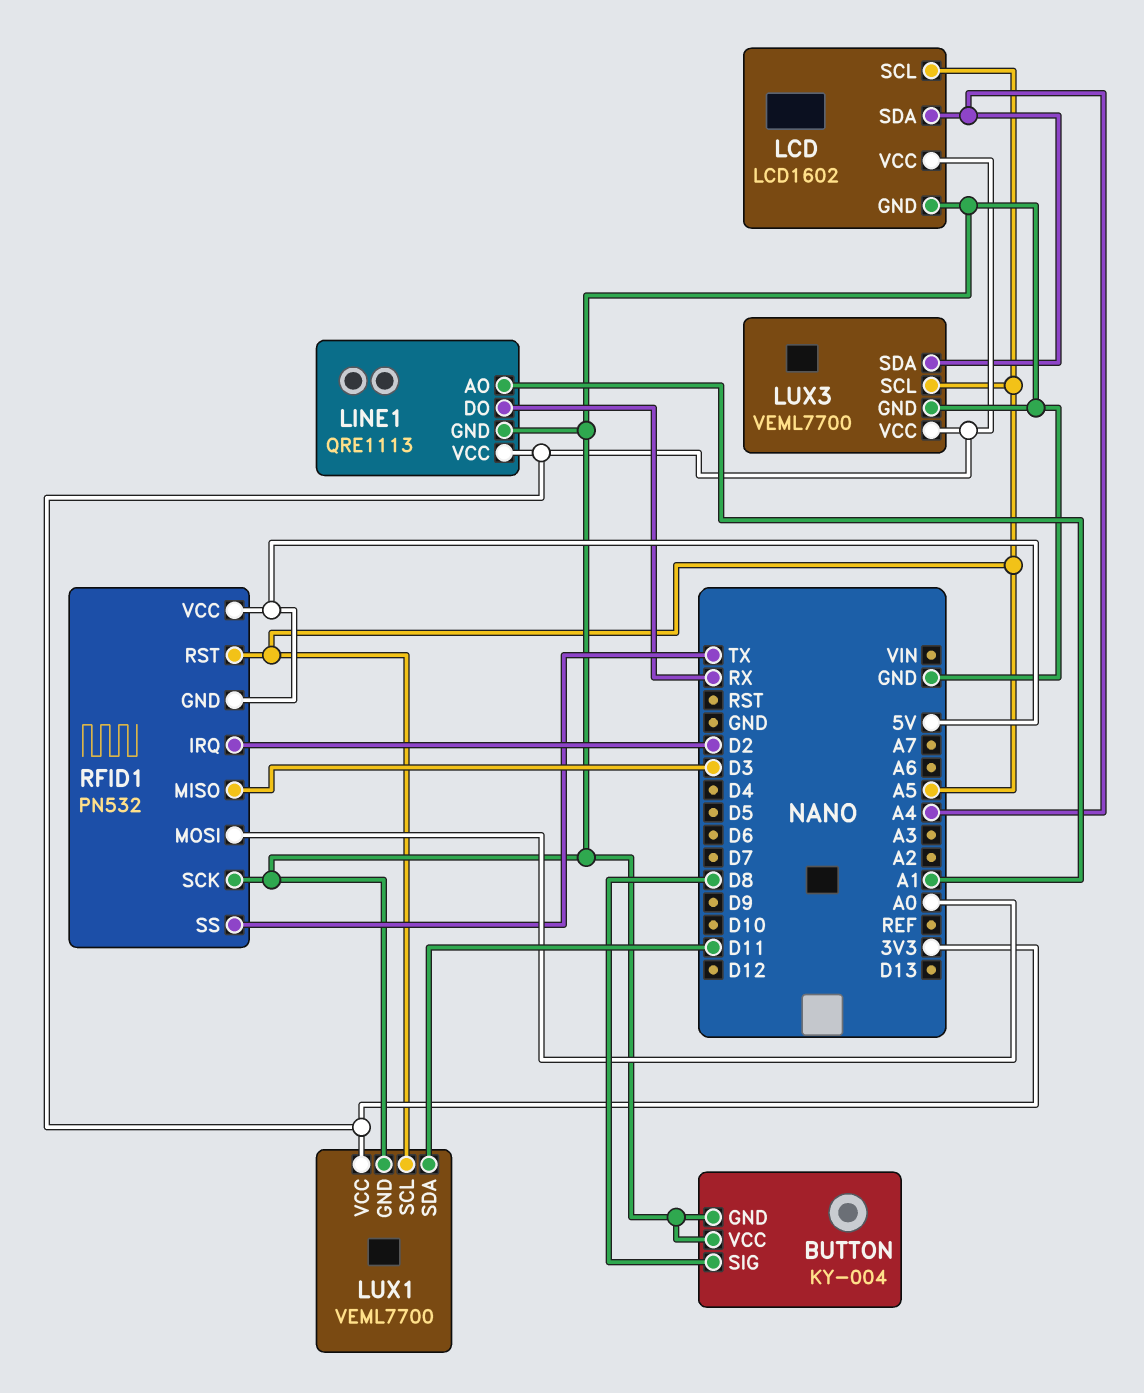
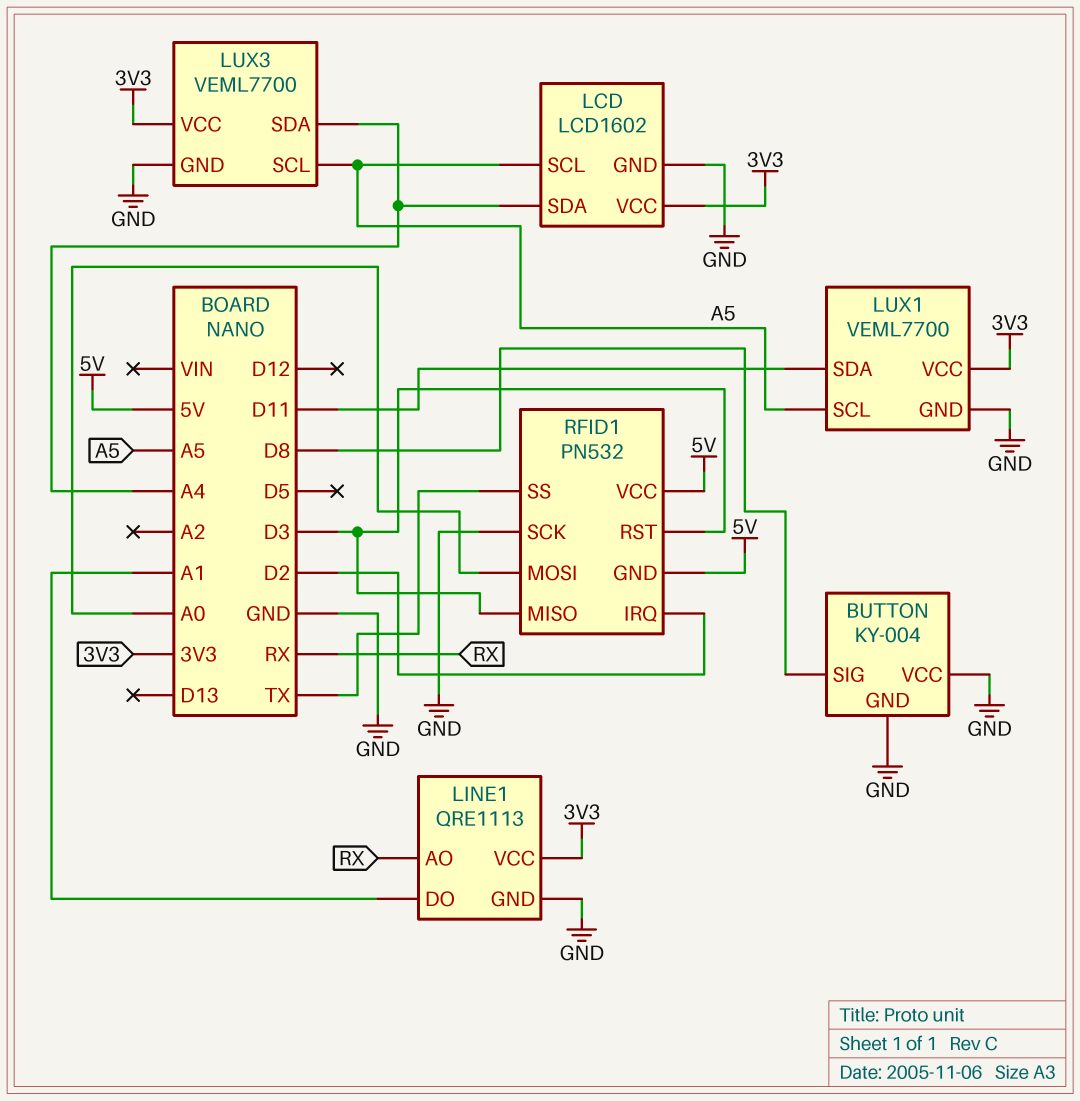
LINE1 pin AO: A1 -> RX
LINE1 pin DO: RX -> A1
RFID1 pin RST: A5 -> D3

